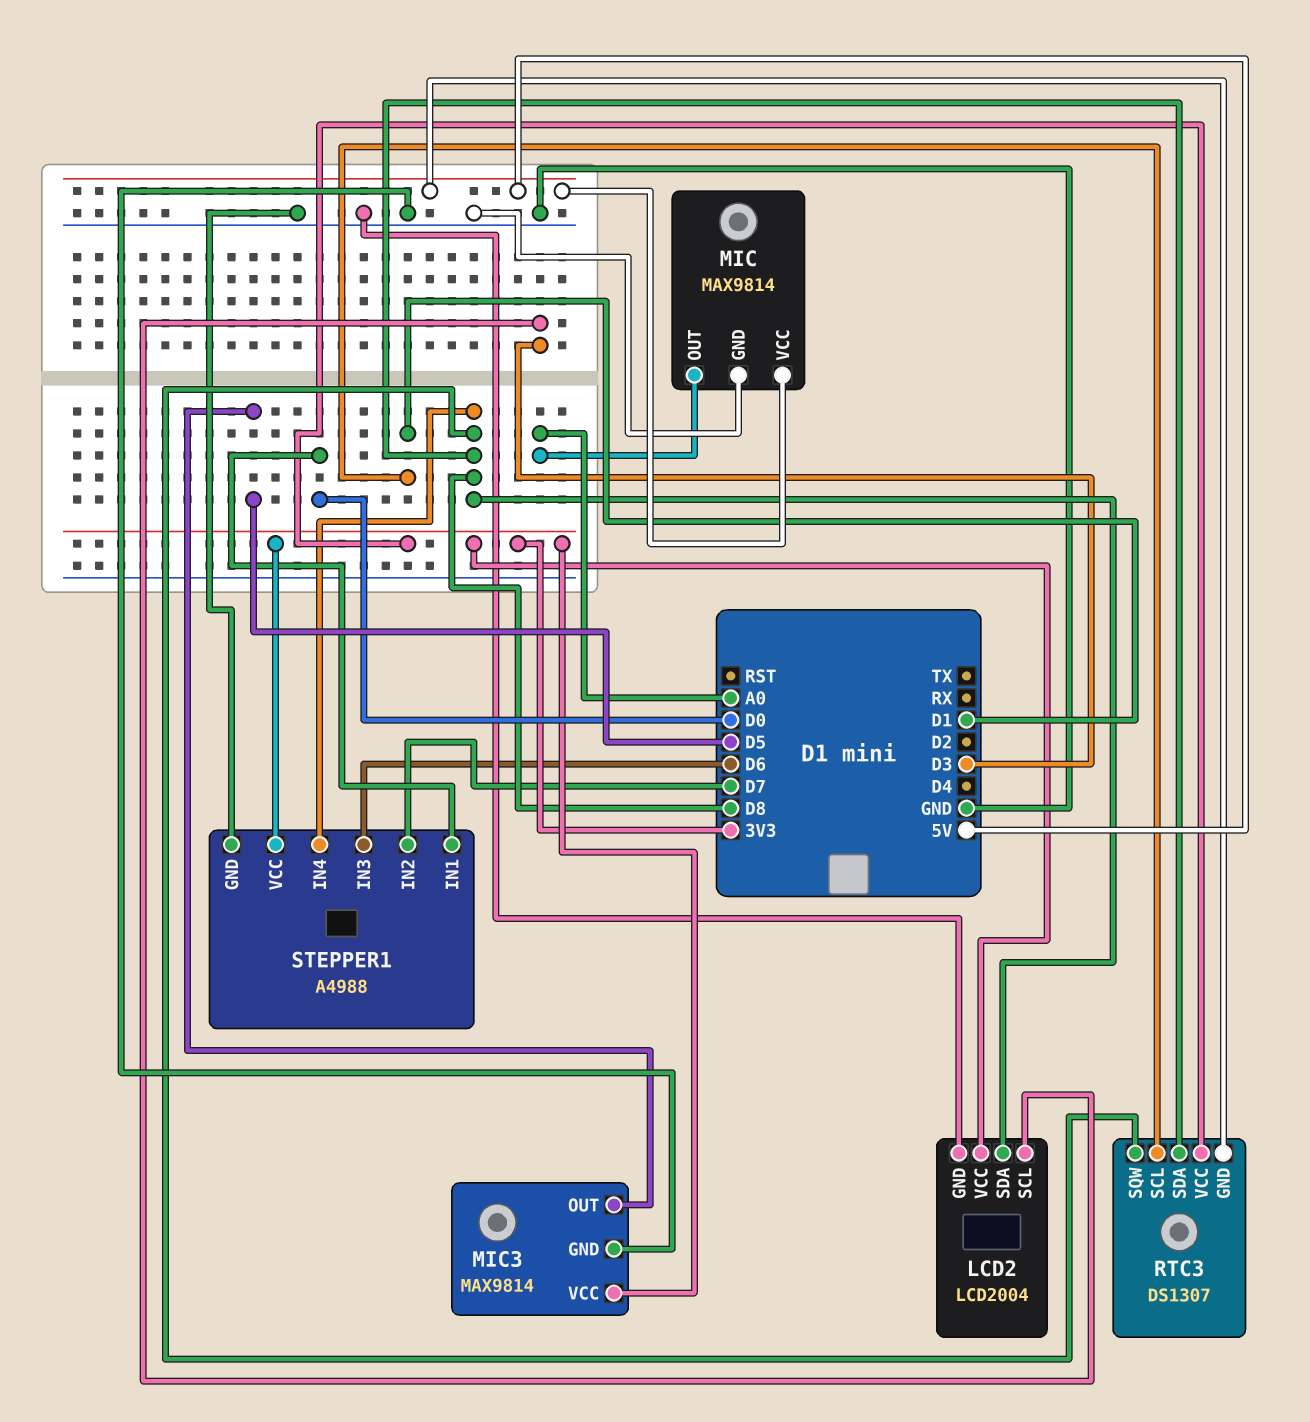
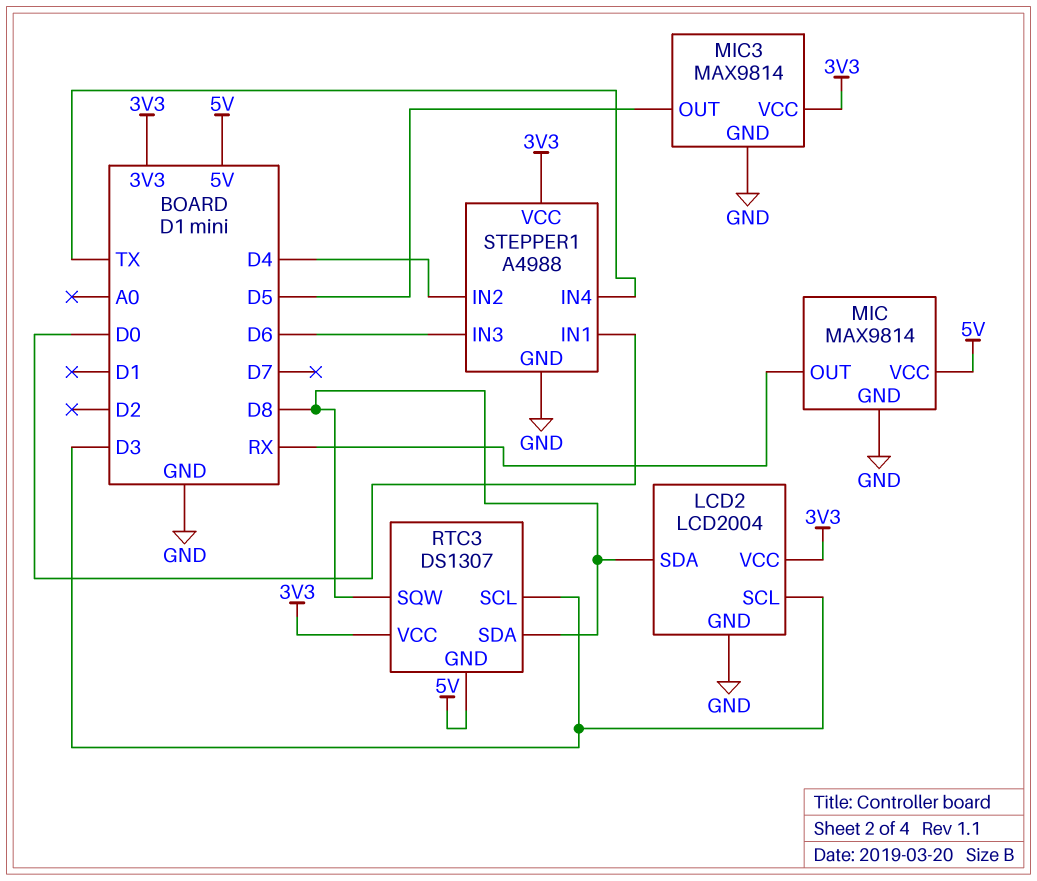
MIC pin OUT: A0 -> RX
RTC3 pin SCL: D1 -> D3
STEPPER1 pin IN2: D7 -> D4
STEPPER1 pin IN4: D8 -> TX

